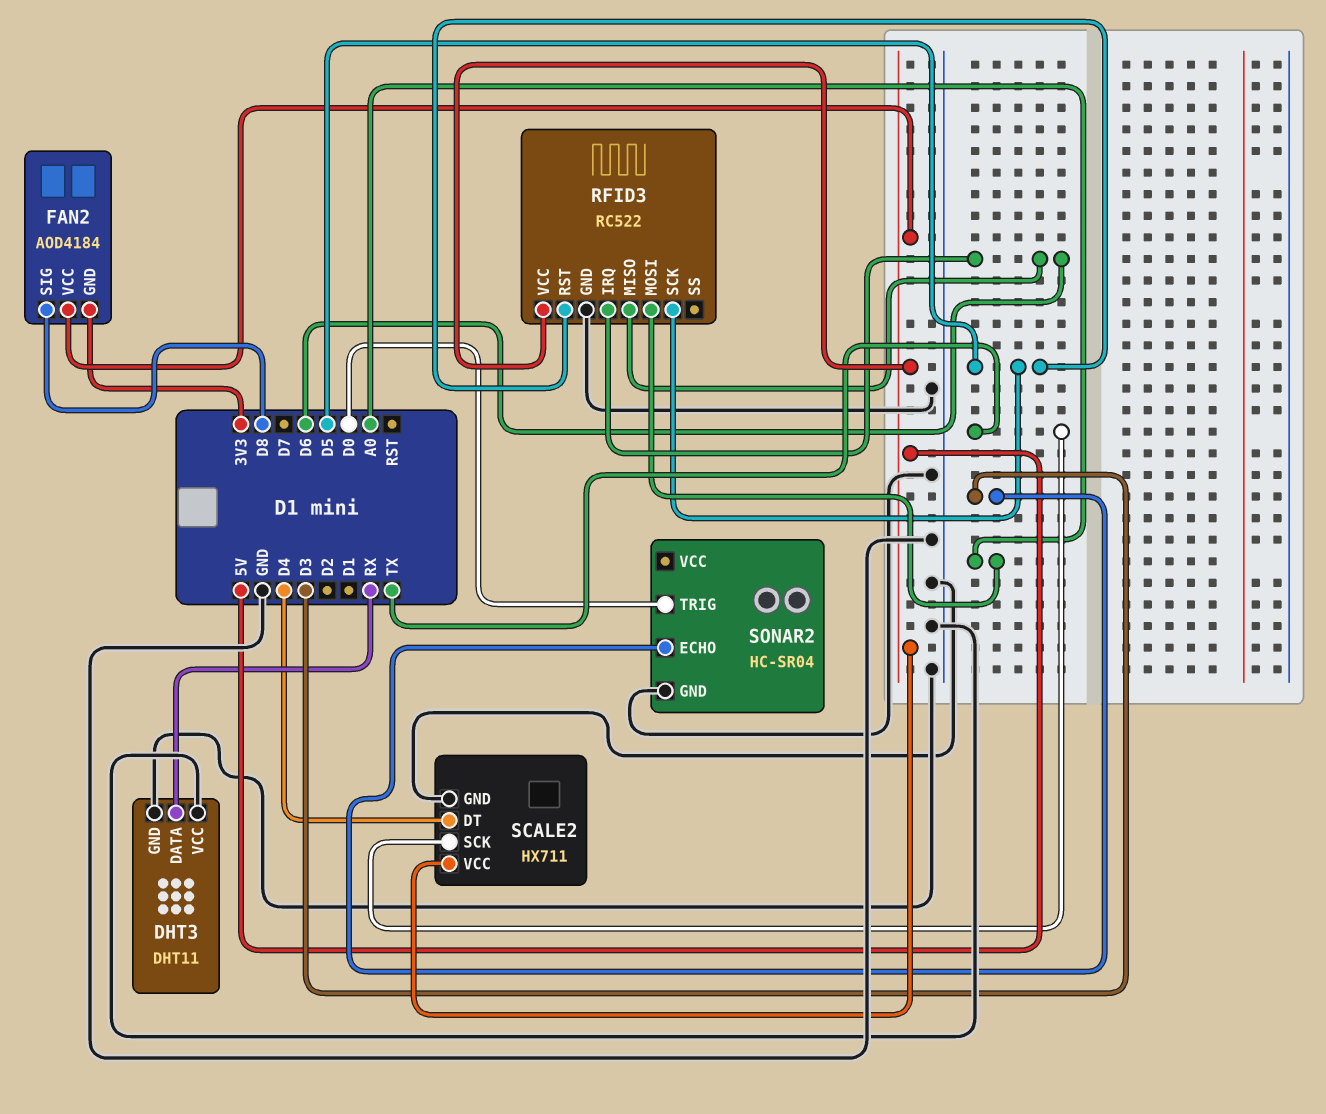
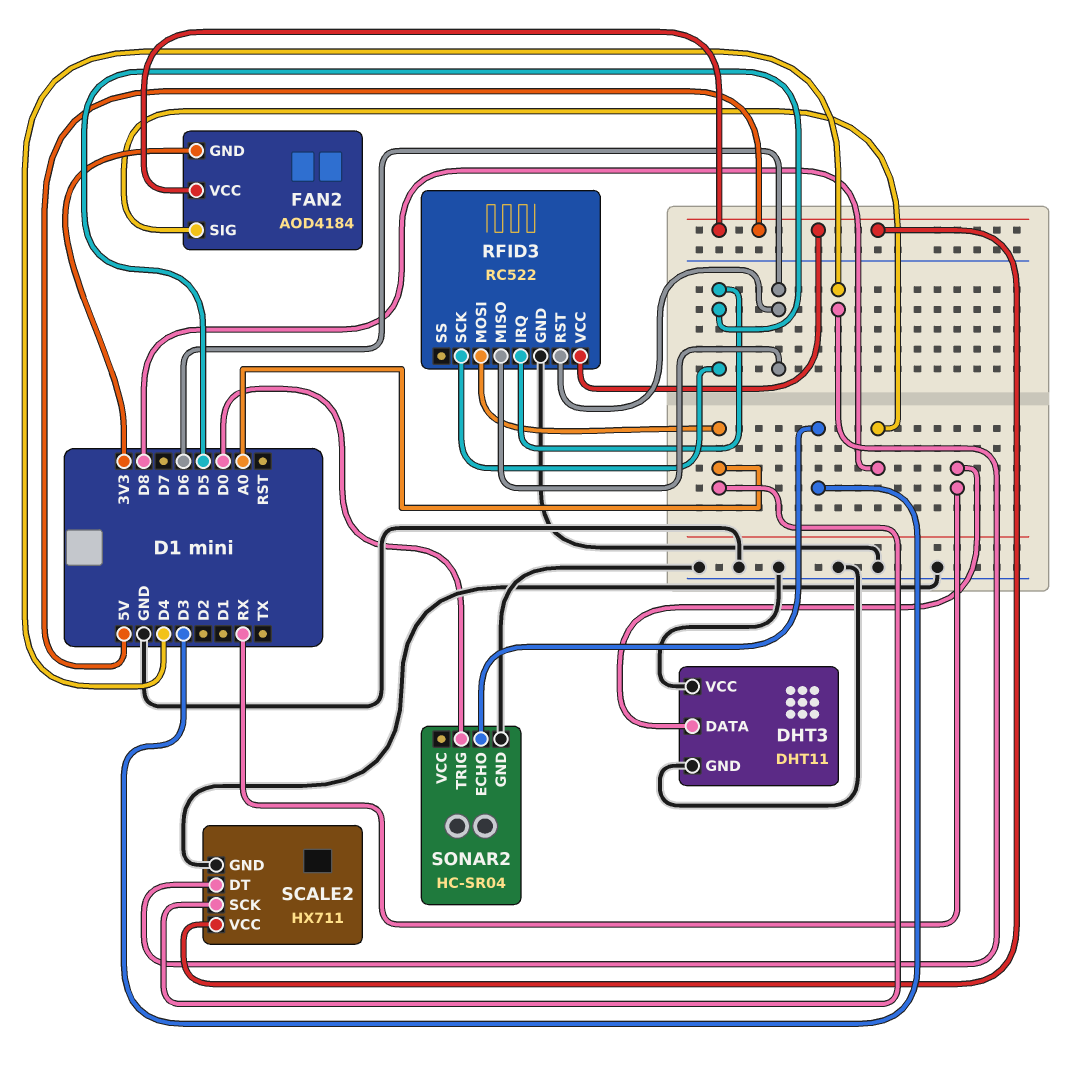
RFID3 pin IRQ: D6 -> D5
RFID3 pin RST: D5 -> D6
SCALE2 pin SCK: TX -> A0

